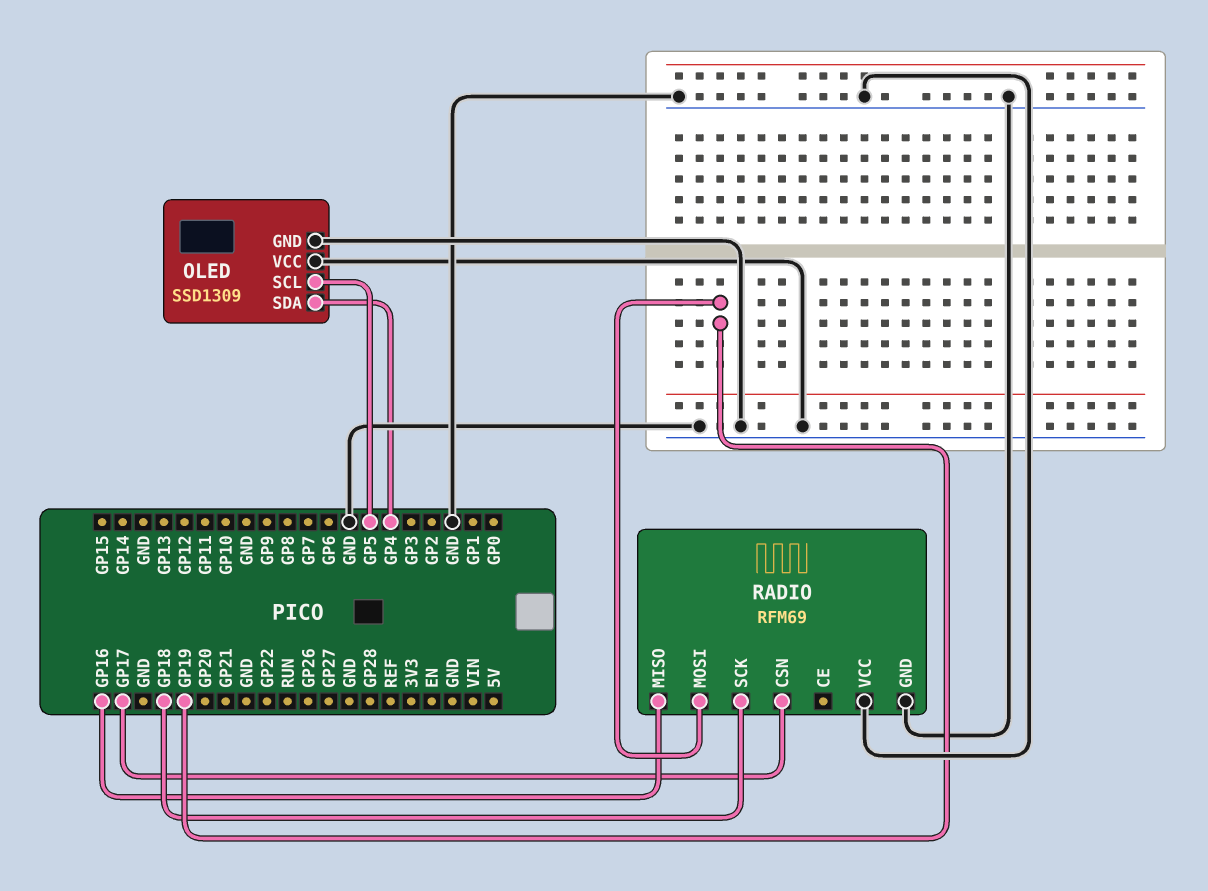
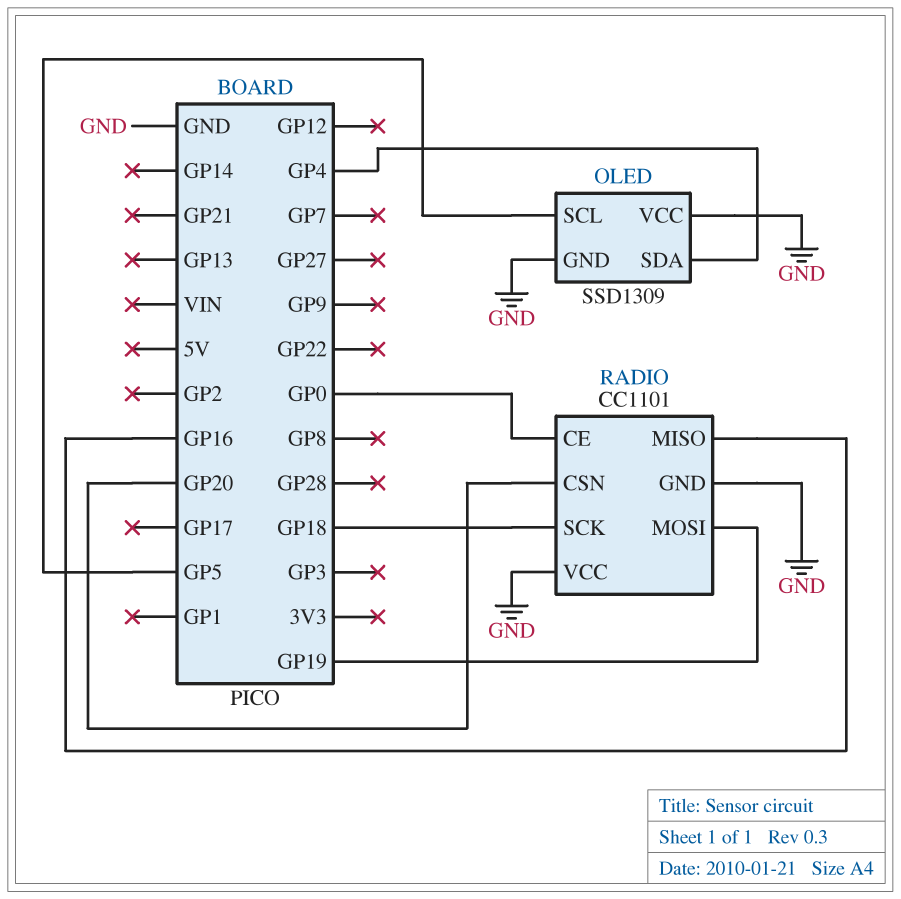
RADIO: RFM69 -> CC1101
RADIO pin CE: none -> GP0
RADIO pin CSN: GP17 -> GP20

